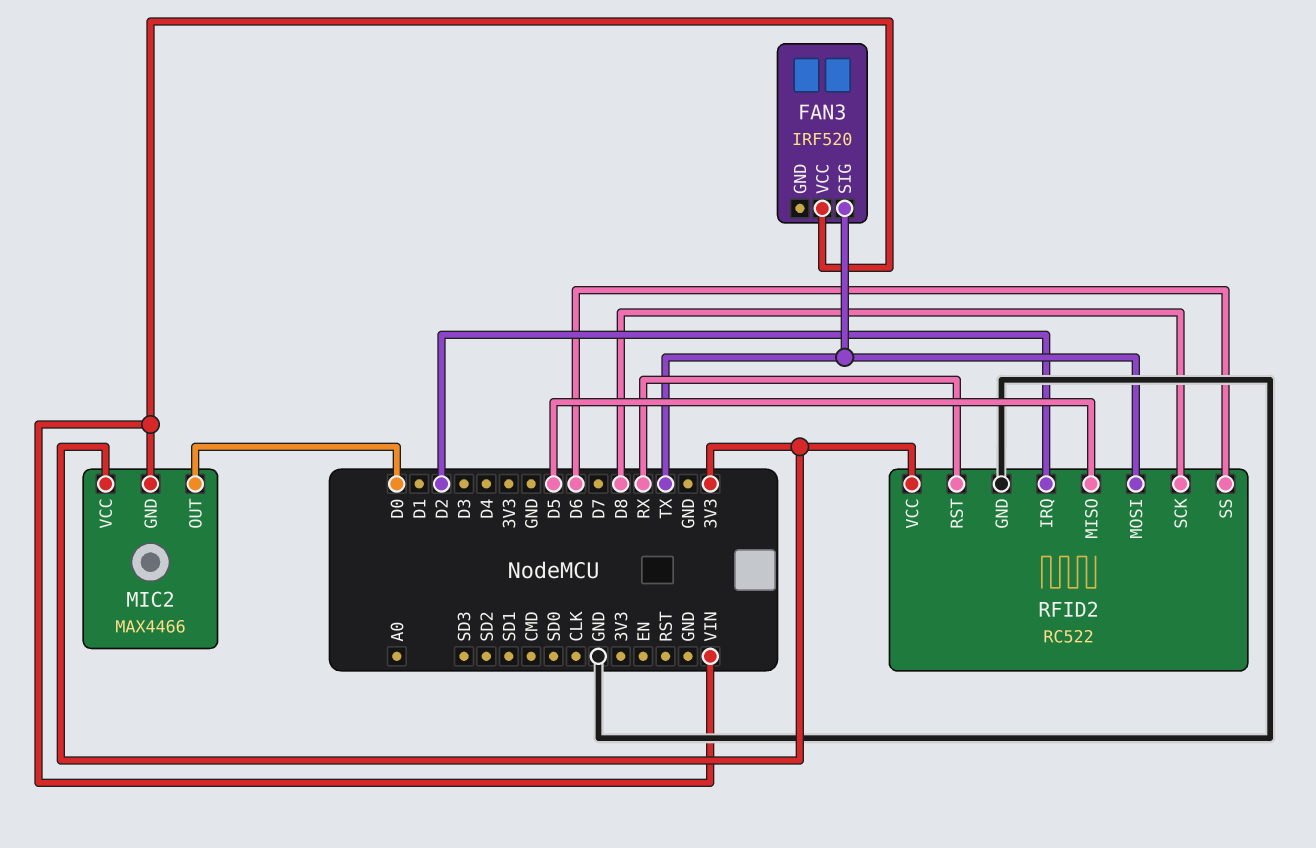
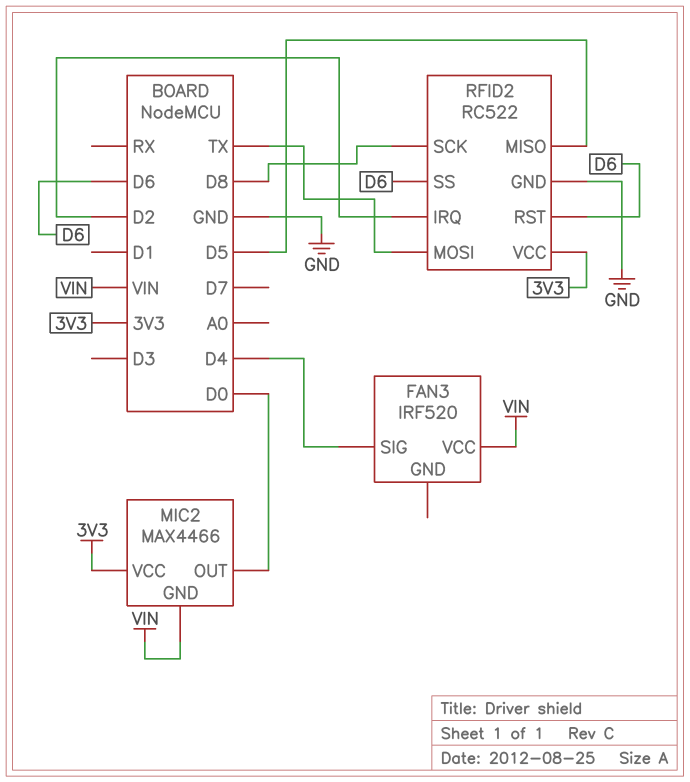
FAN3 pin SIG: TX -> D4
RFID2 pin RST: RX -> D6

